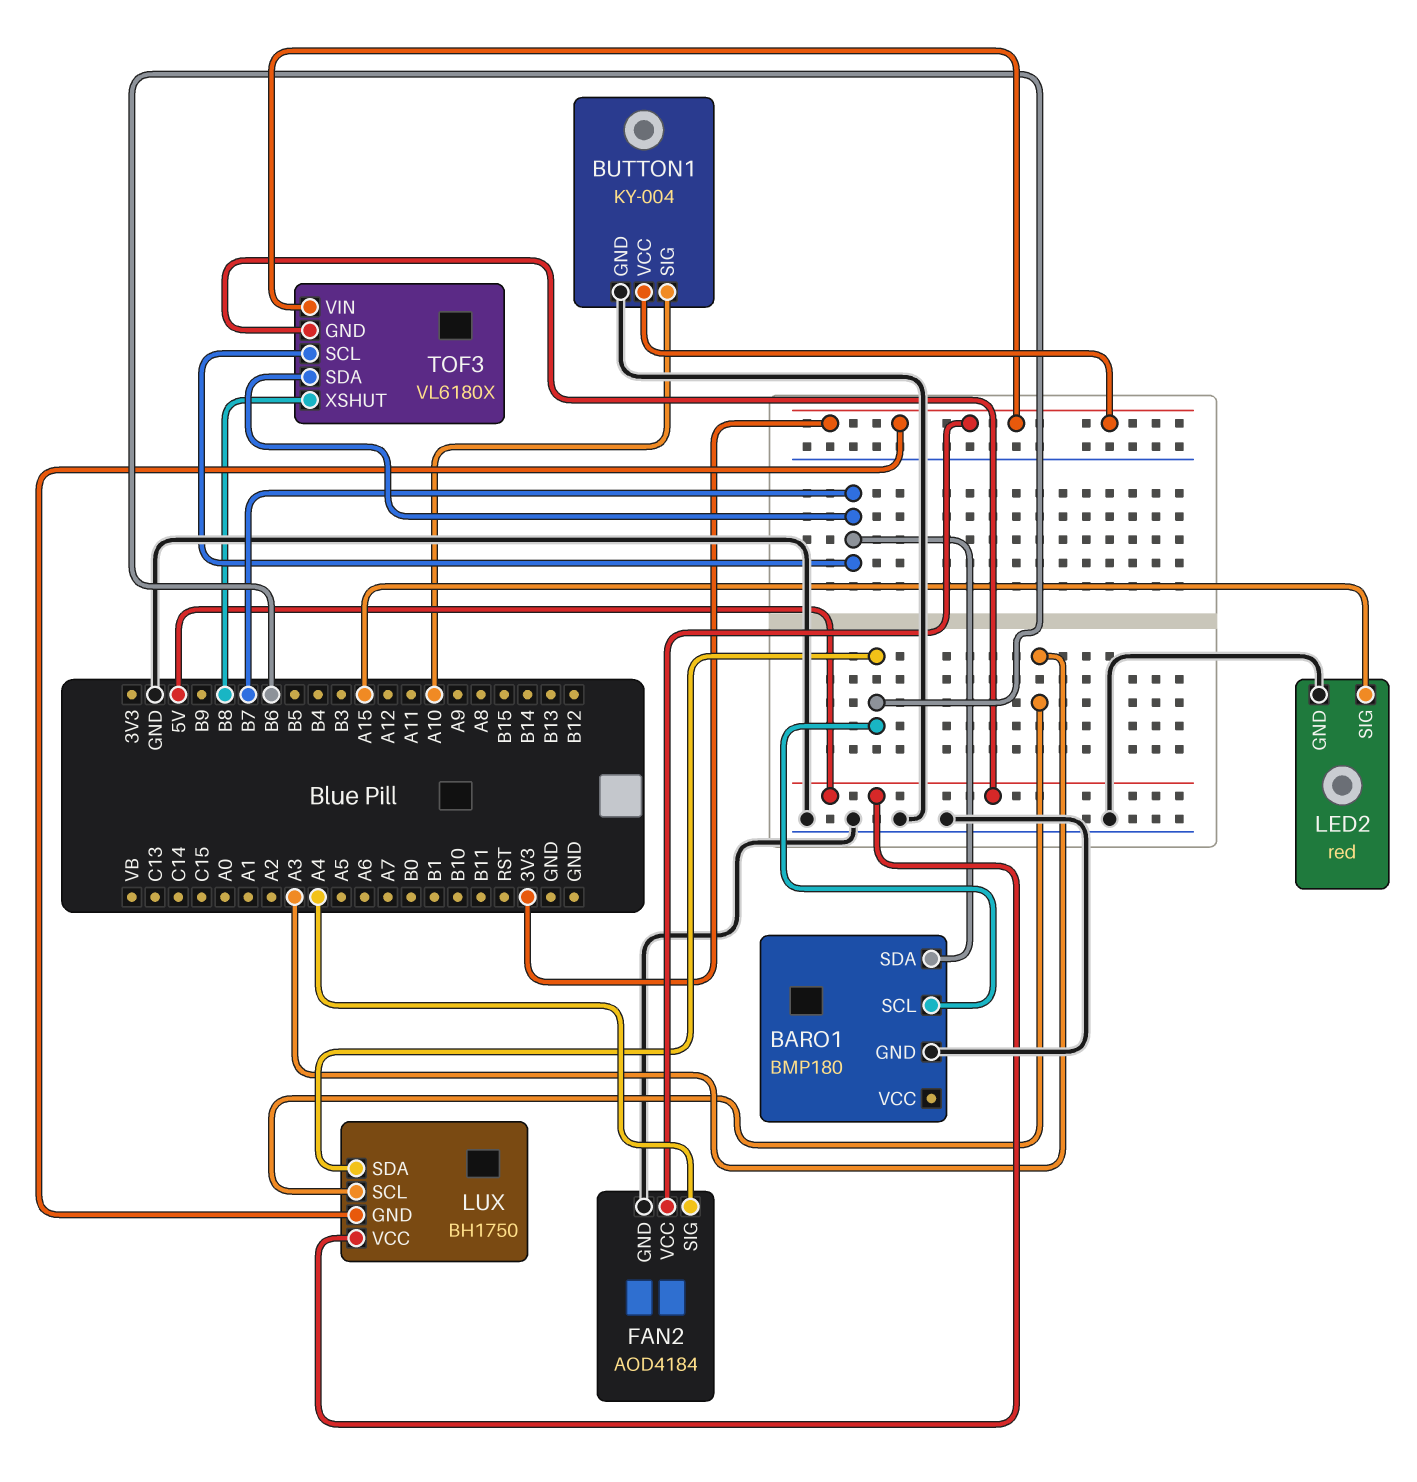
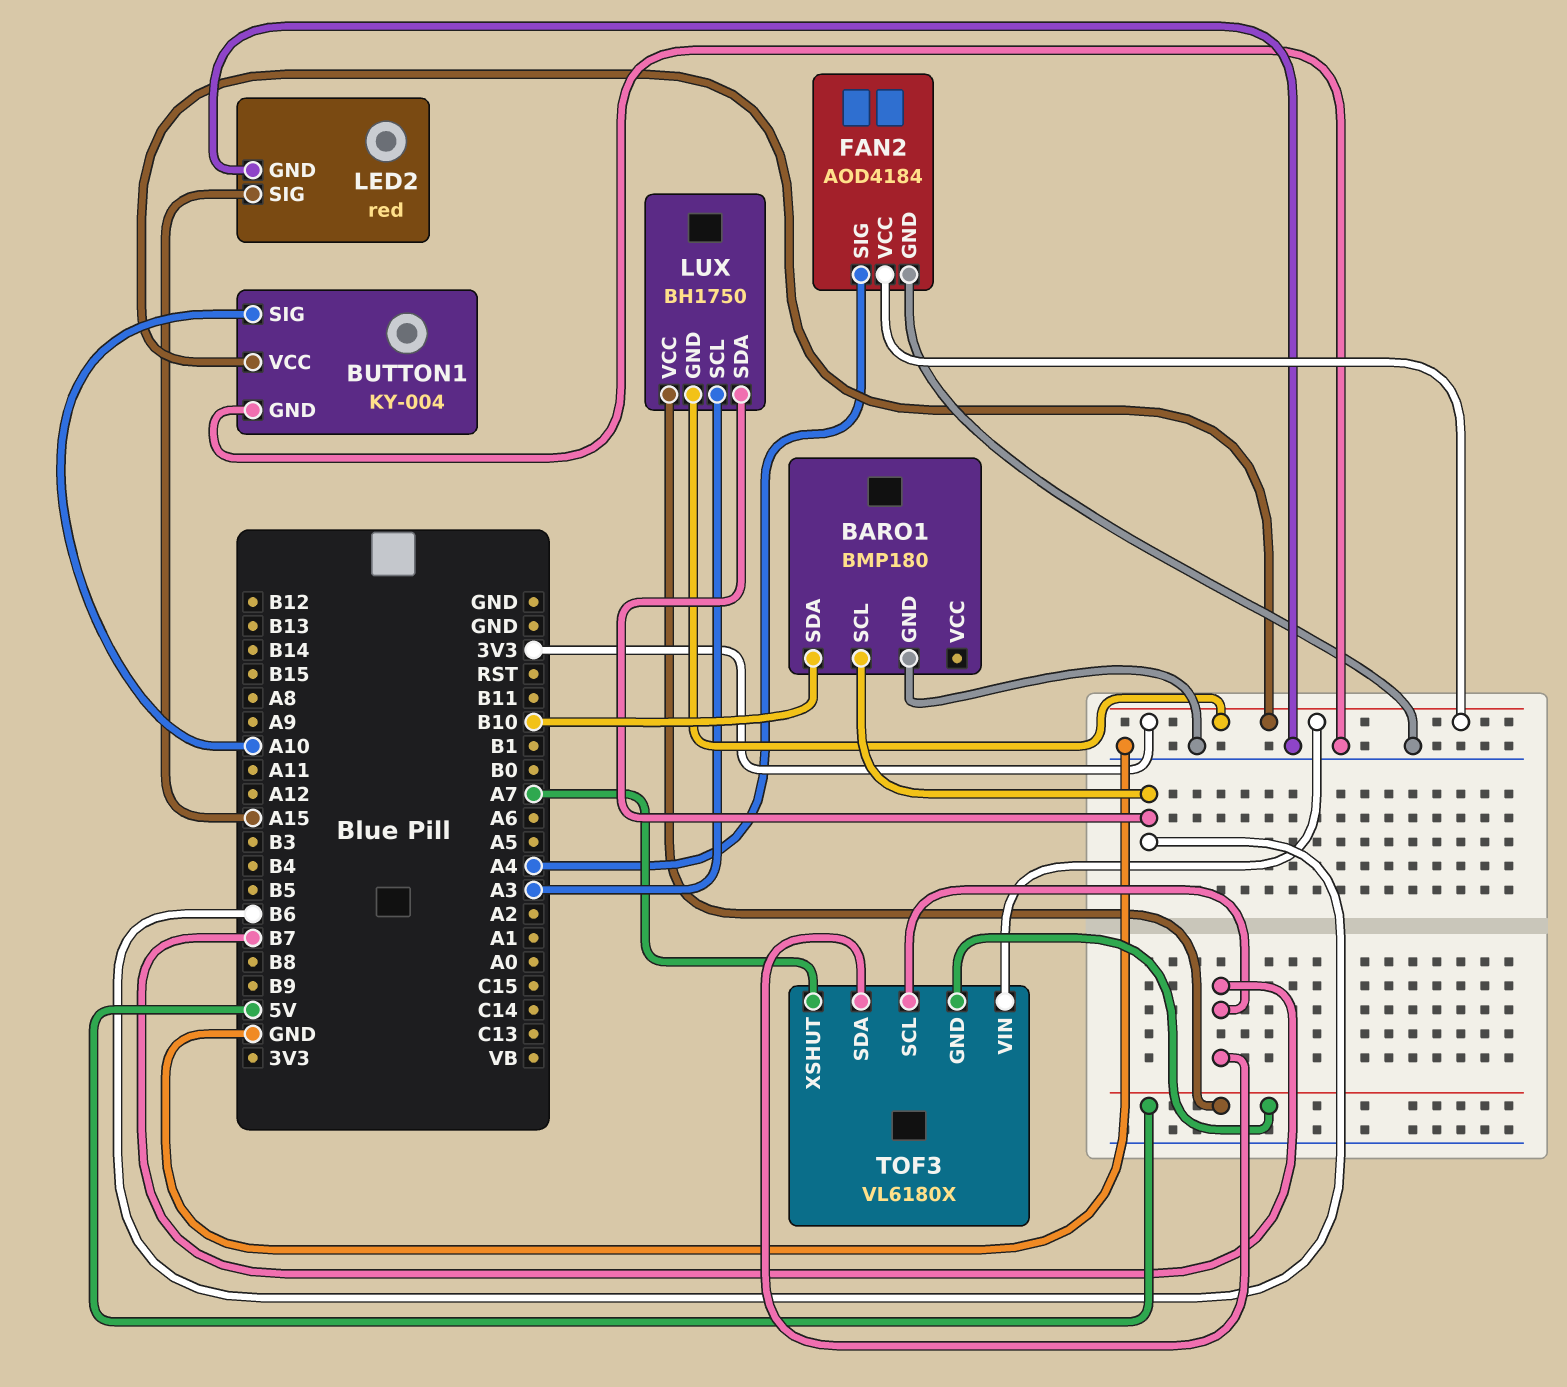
BARO1 pin SDA: B7 -> B10
TOF3 pin XSHUT: B8 -> A7

